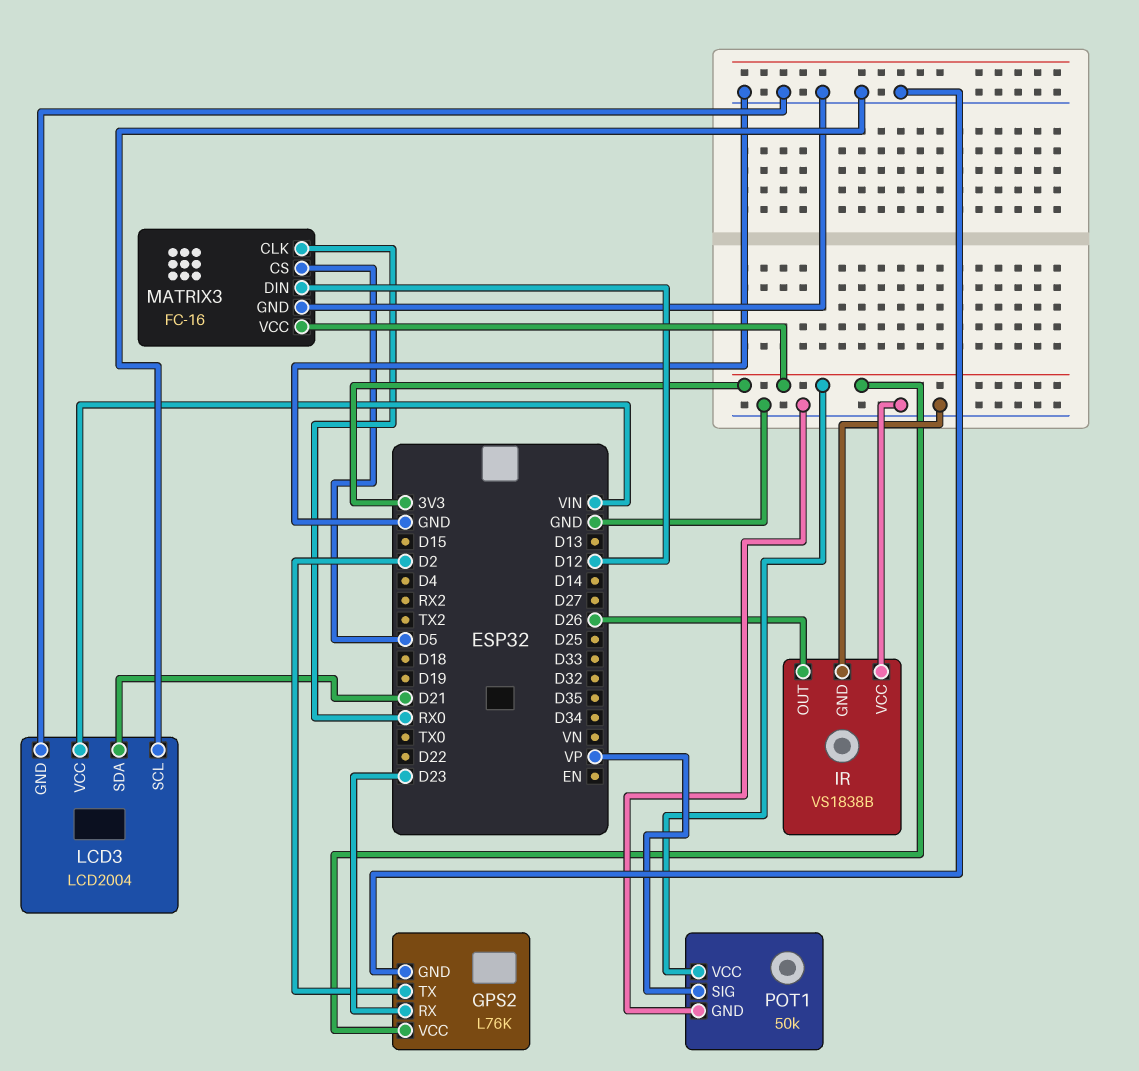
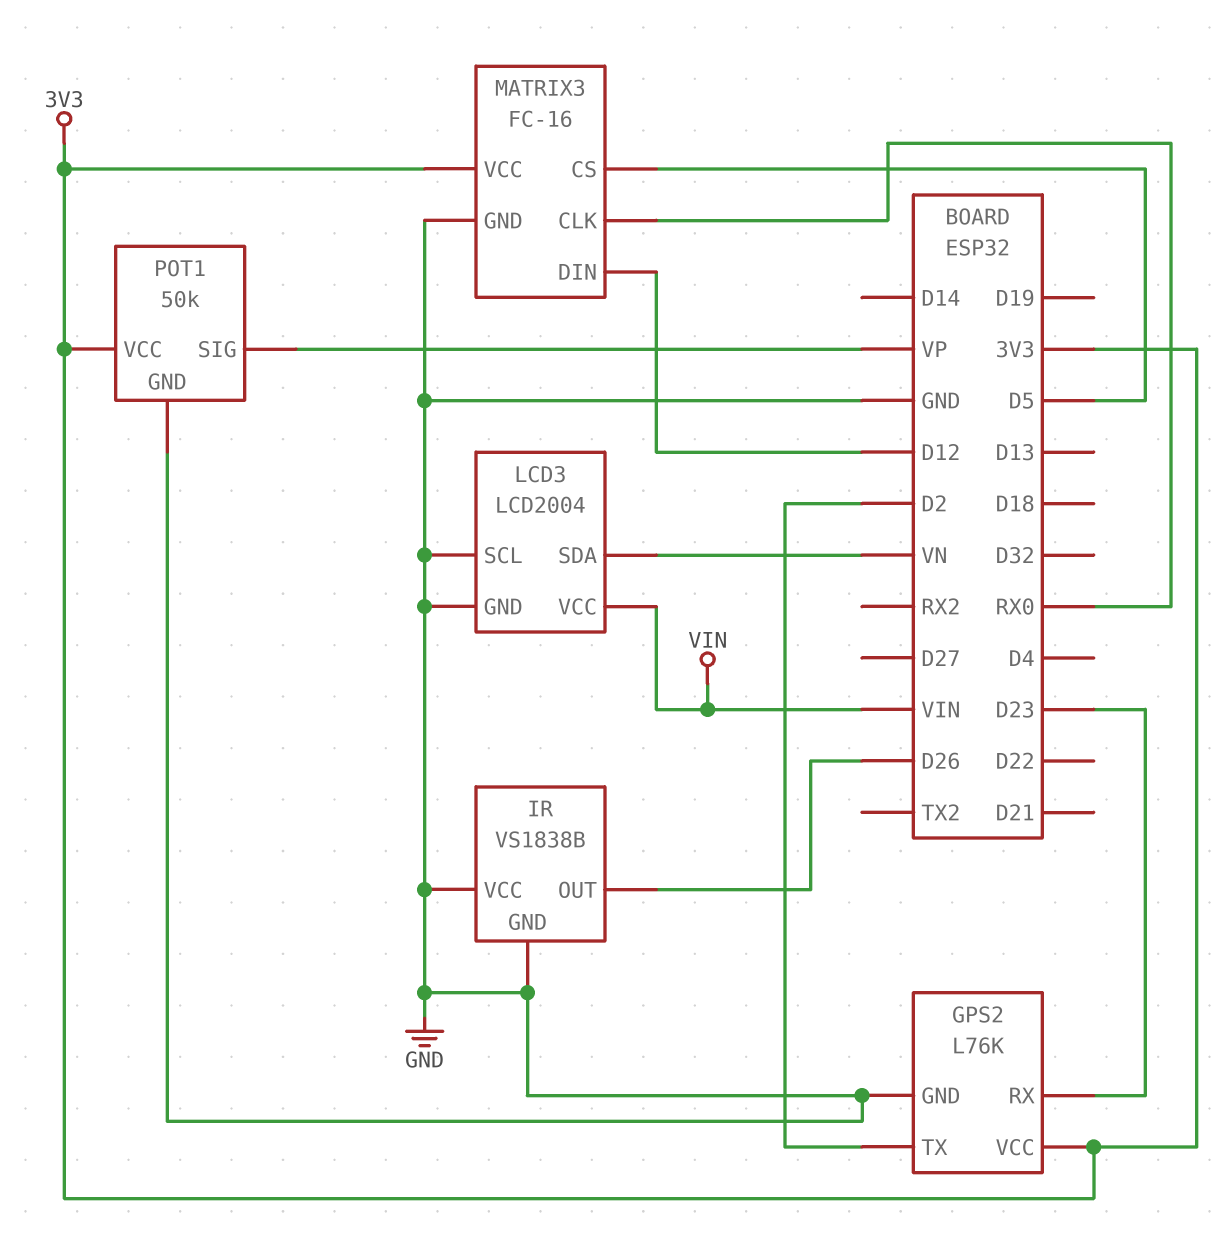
LCD3 pin SDA: D21 -> VN

